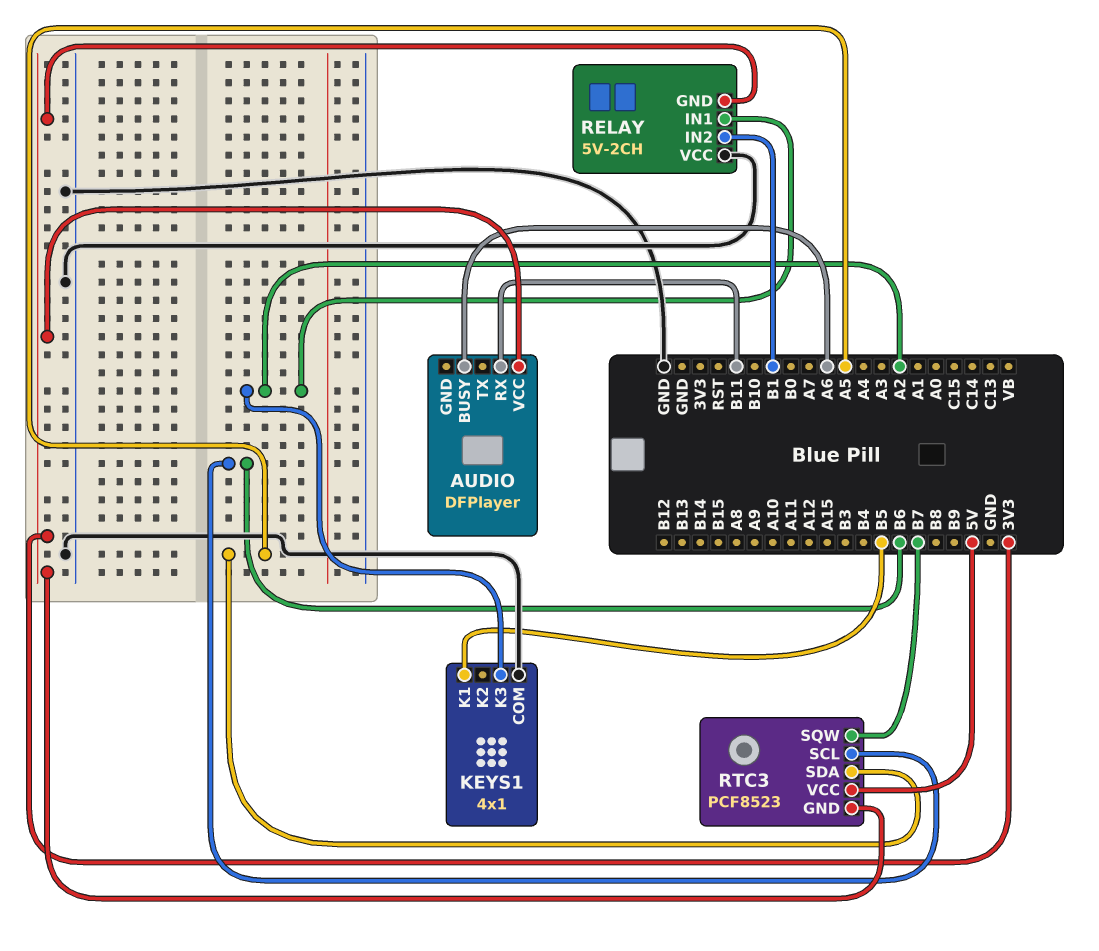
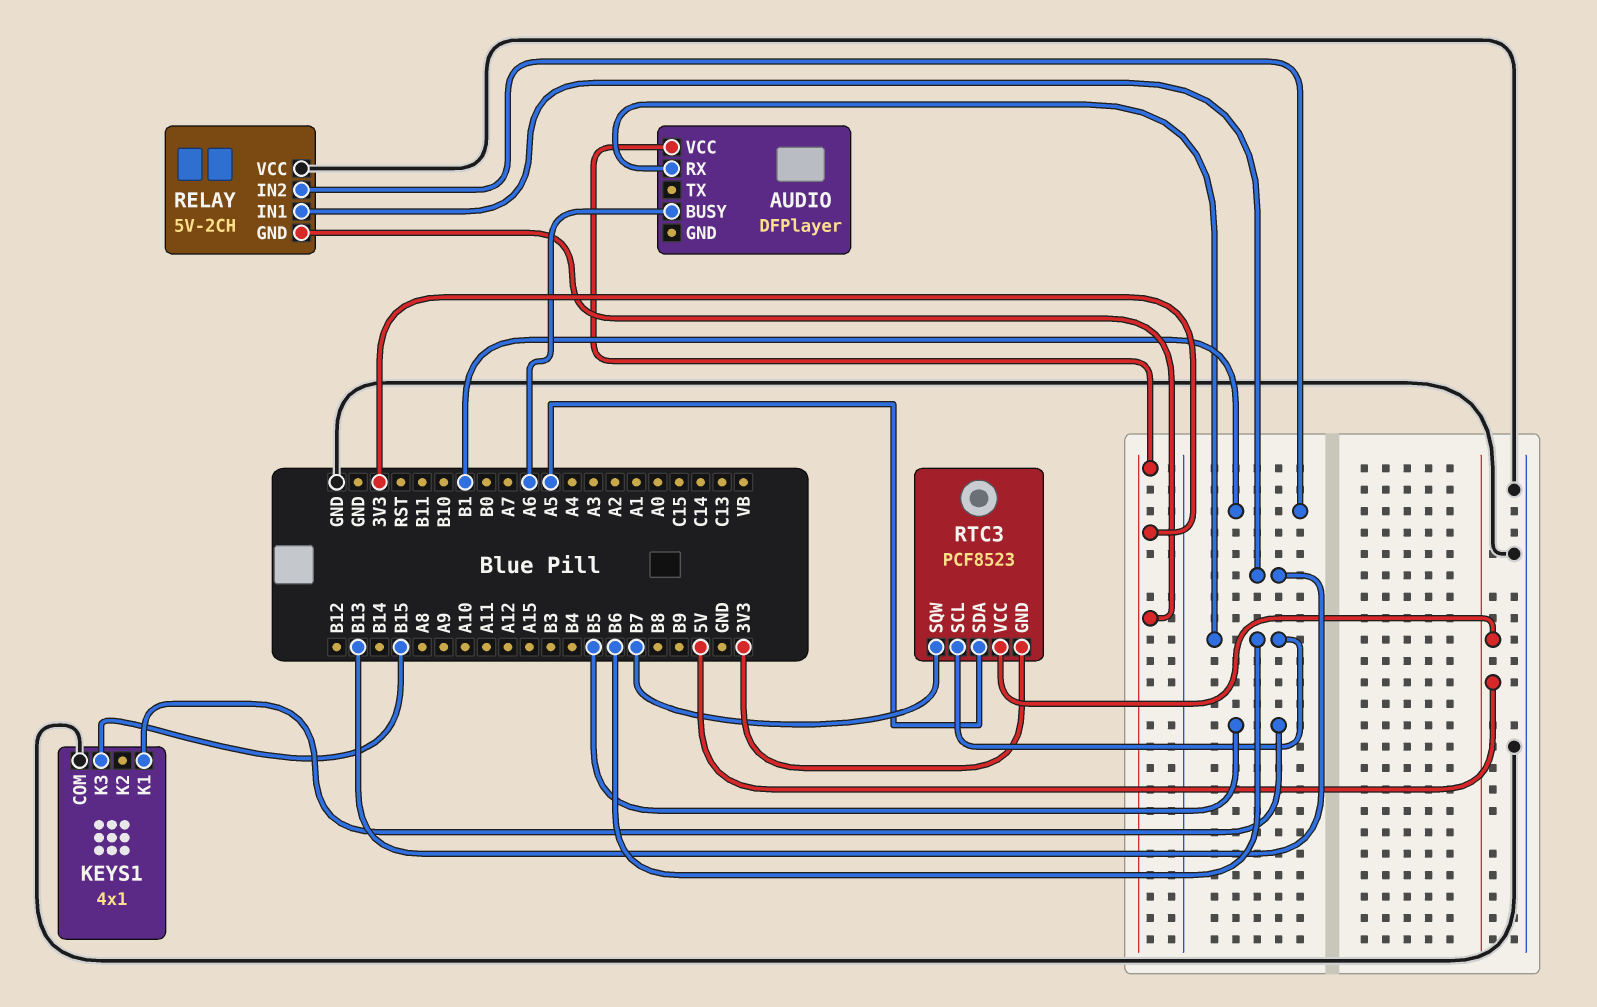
AUDIO pin RX: B11 -> B6
KEYS1 pin K3: A2 -> B15
RELAY pin IN1: A2 -> B13

